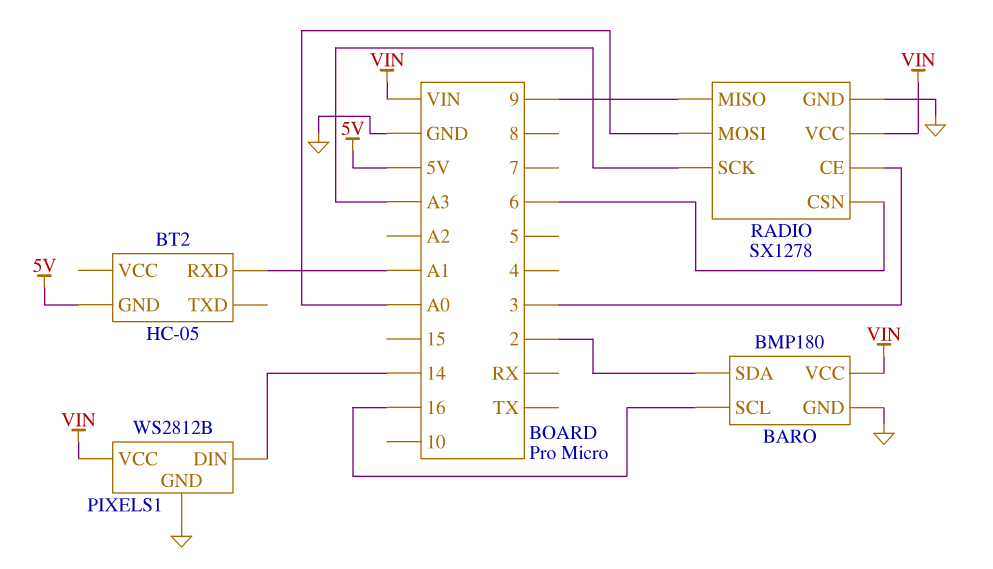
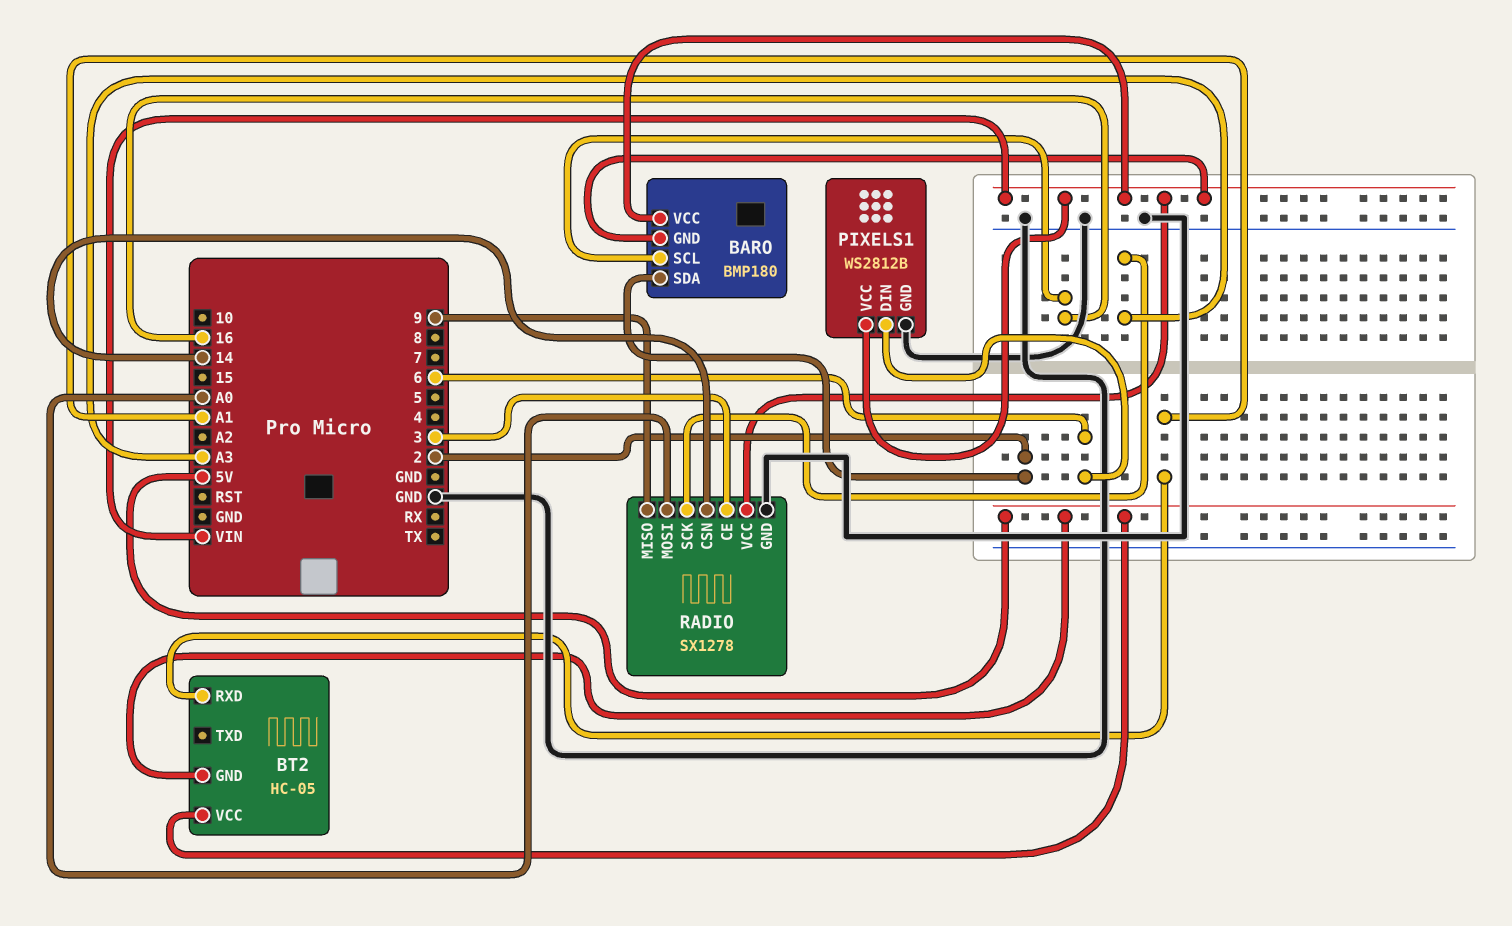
BARO pin GND: GND -> VIN
BT2 pin VCC: none -> 5V
PIXELS1 pin DIN: 14 -> 6
RADIO pin CSN: 6 -> 14

